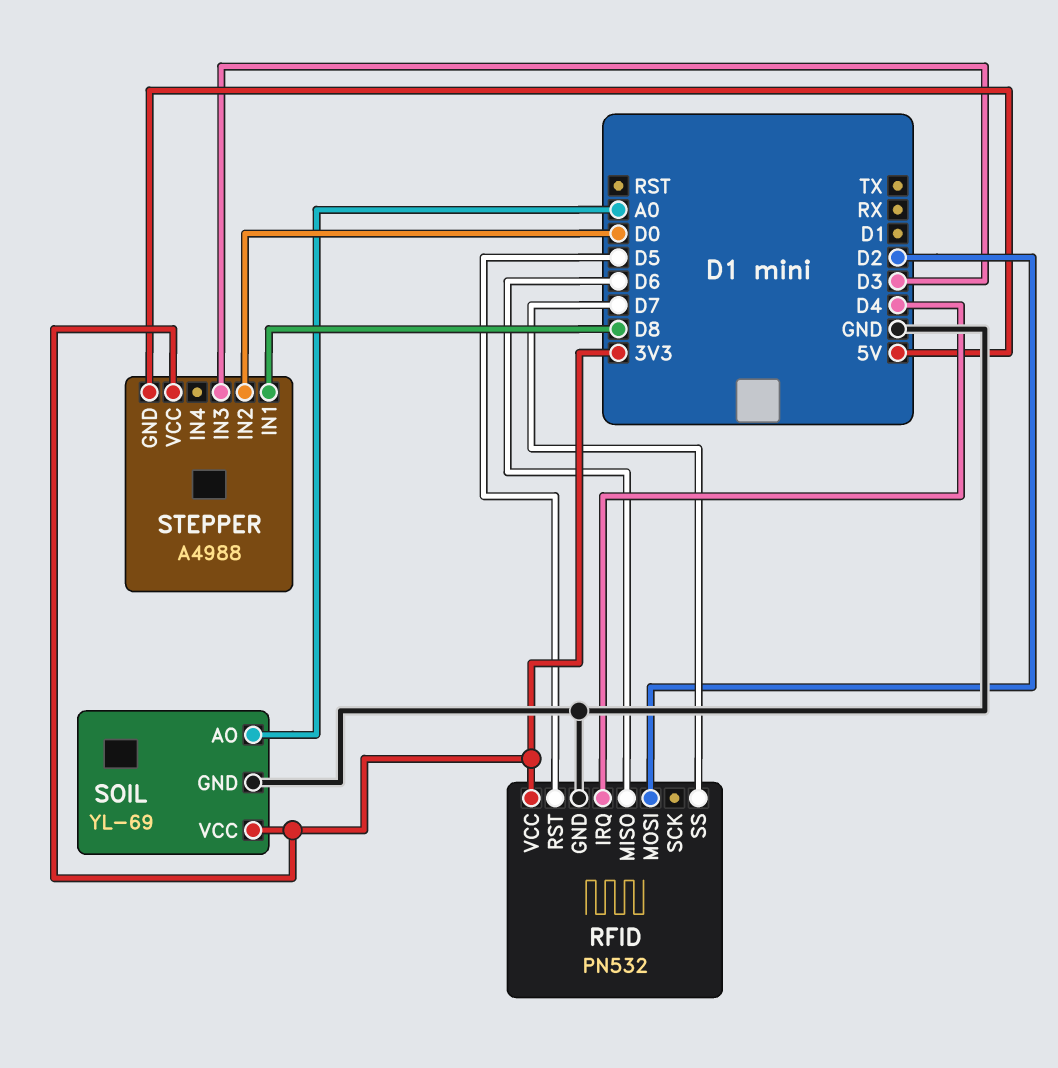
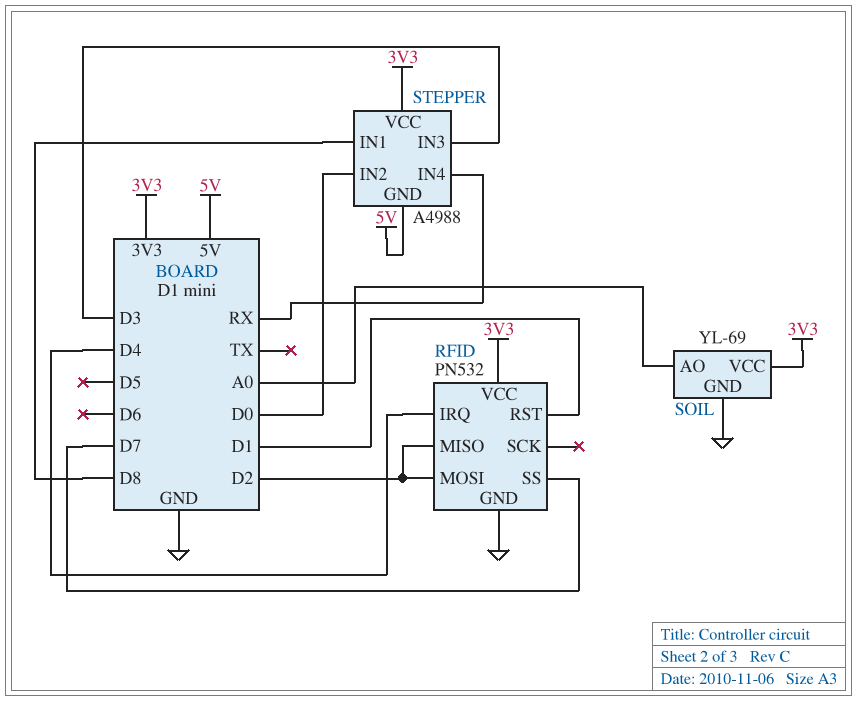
RFID pin MISO: D6 -> D2
RFID pin RST: D5 -> D1
STEPPER pin IN4: none -> RX

